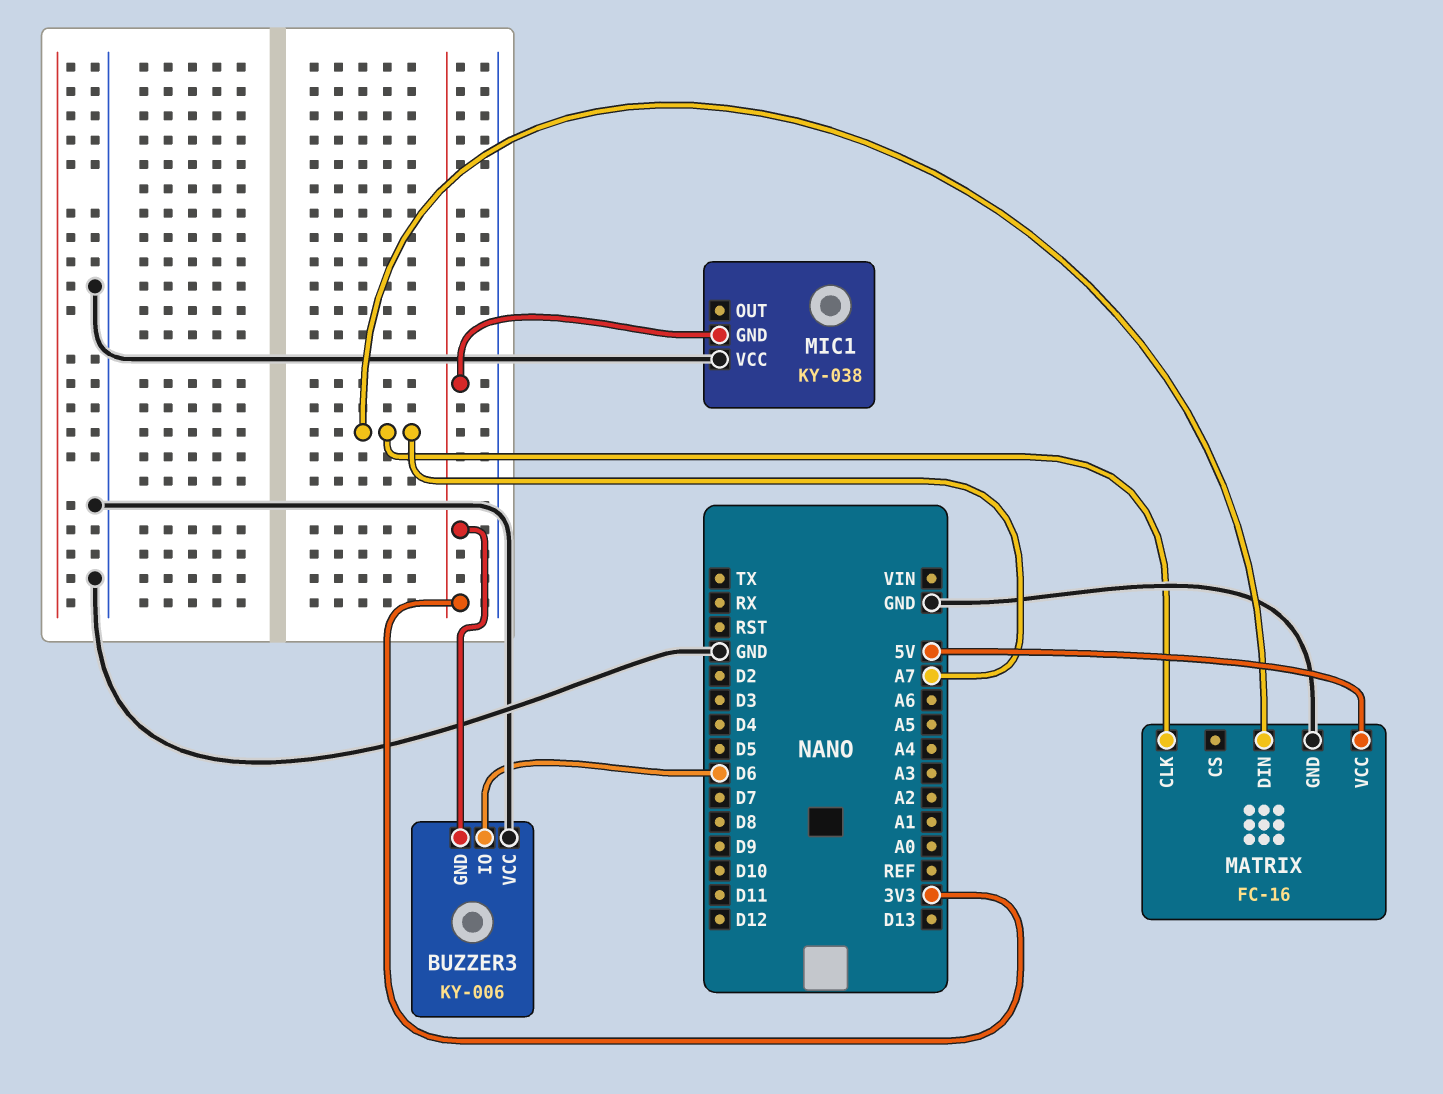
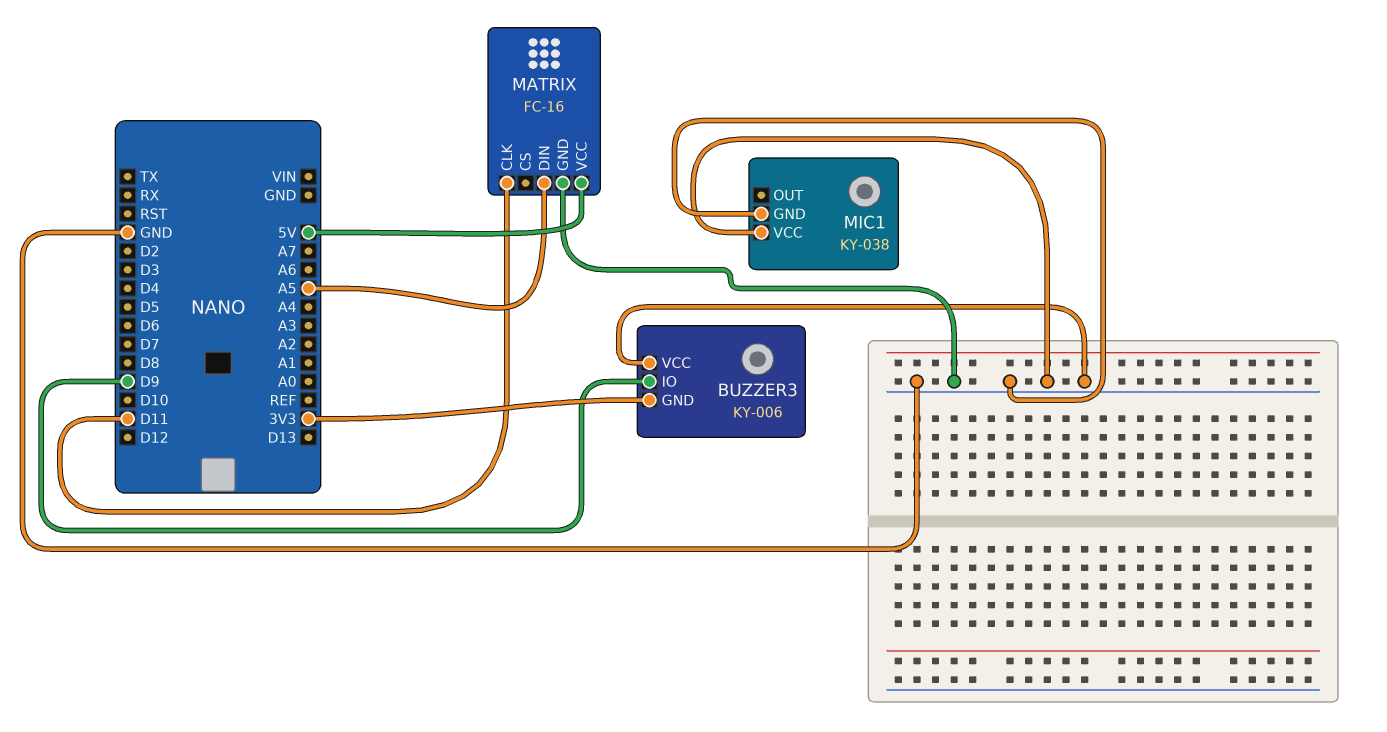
BUZZER3 pin IO: D6 -> D9
MATRIX pin CLK: A7 -> D11
MATRIX pin DIN: A7 -> A5
MIC1 pin GND: 3V3 -> GND

